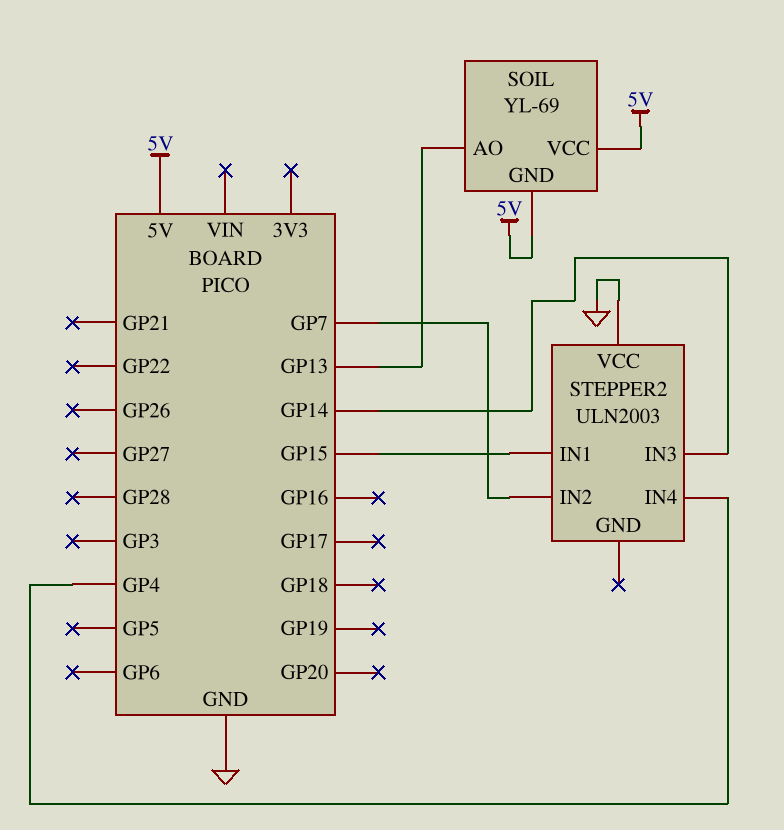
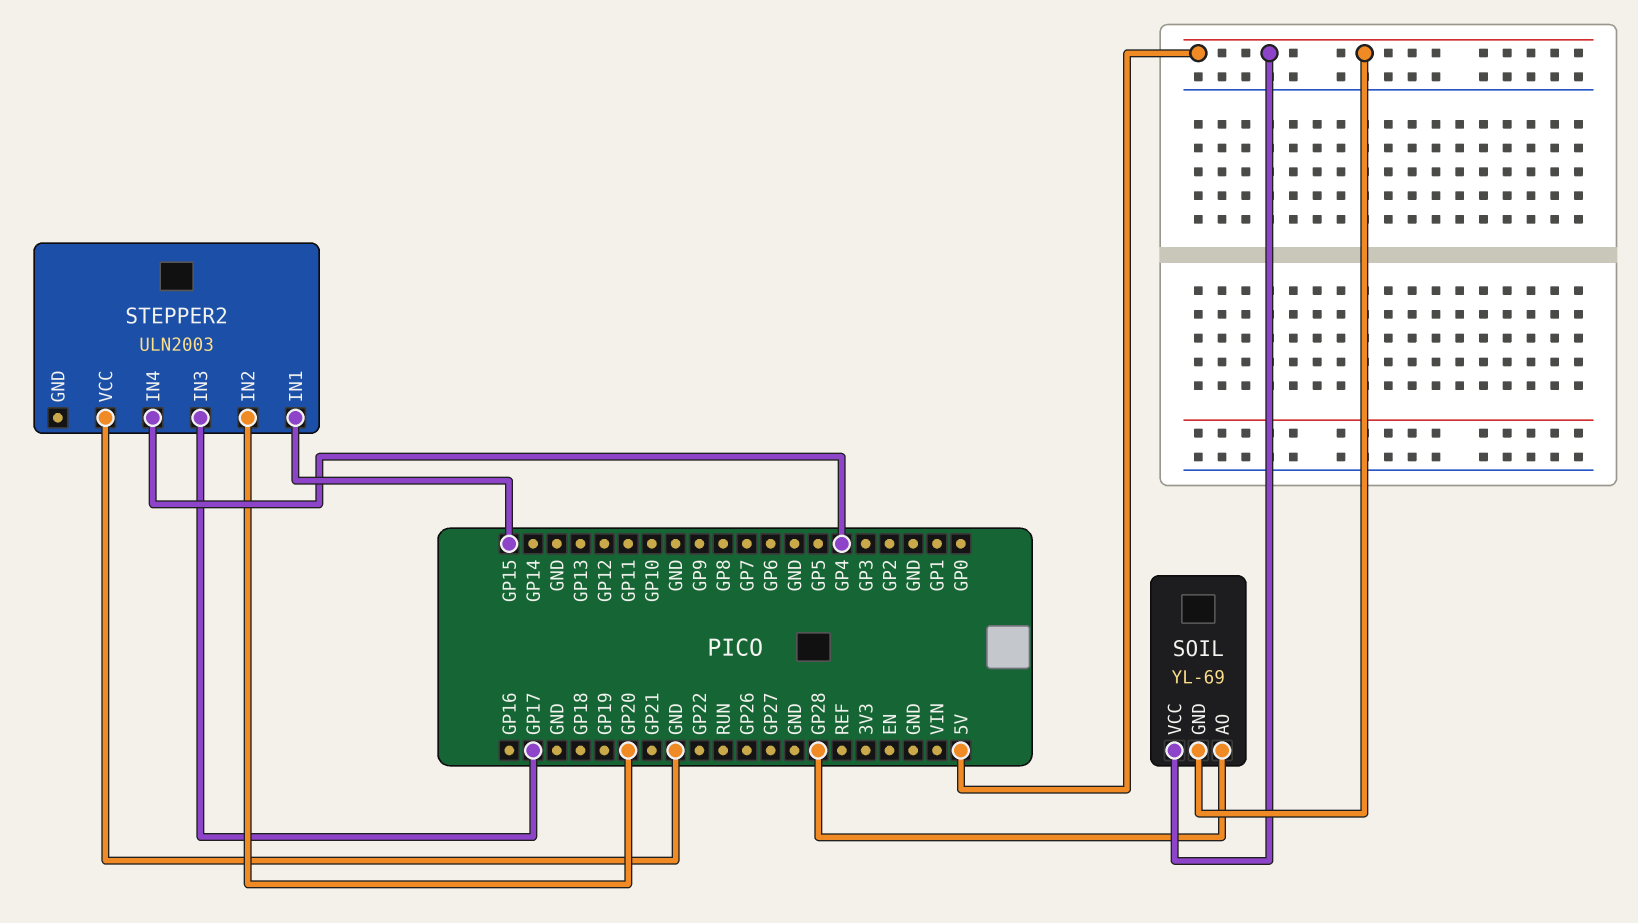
SOIL pin AO: GP13 -> GP28
STEPPER2 pin IN2: GP7 -> GP20
STEPPER2 pin IN3: GP14 -> GP17

